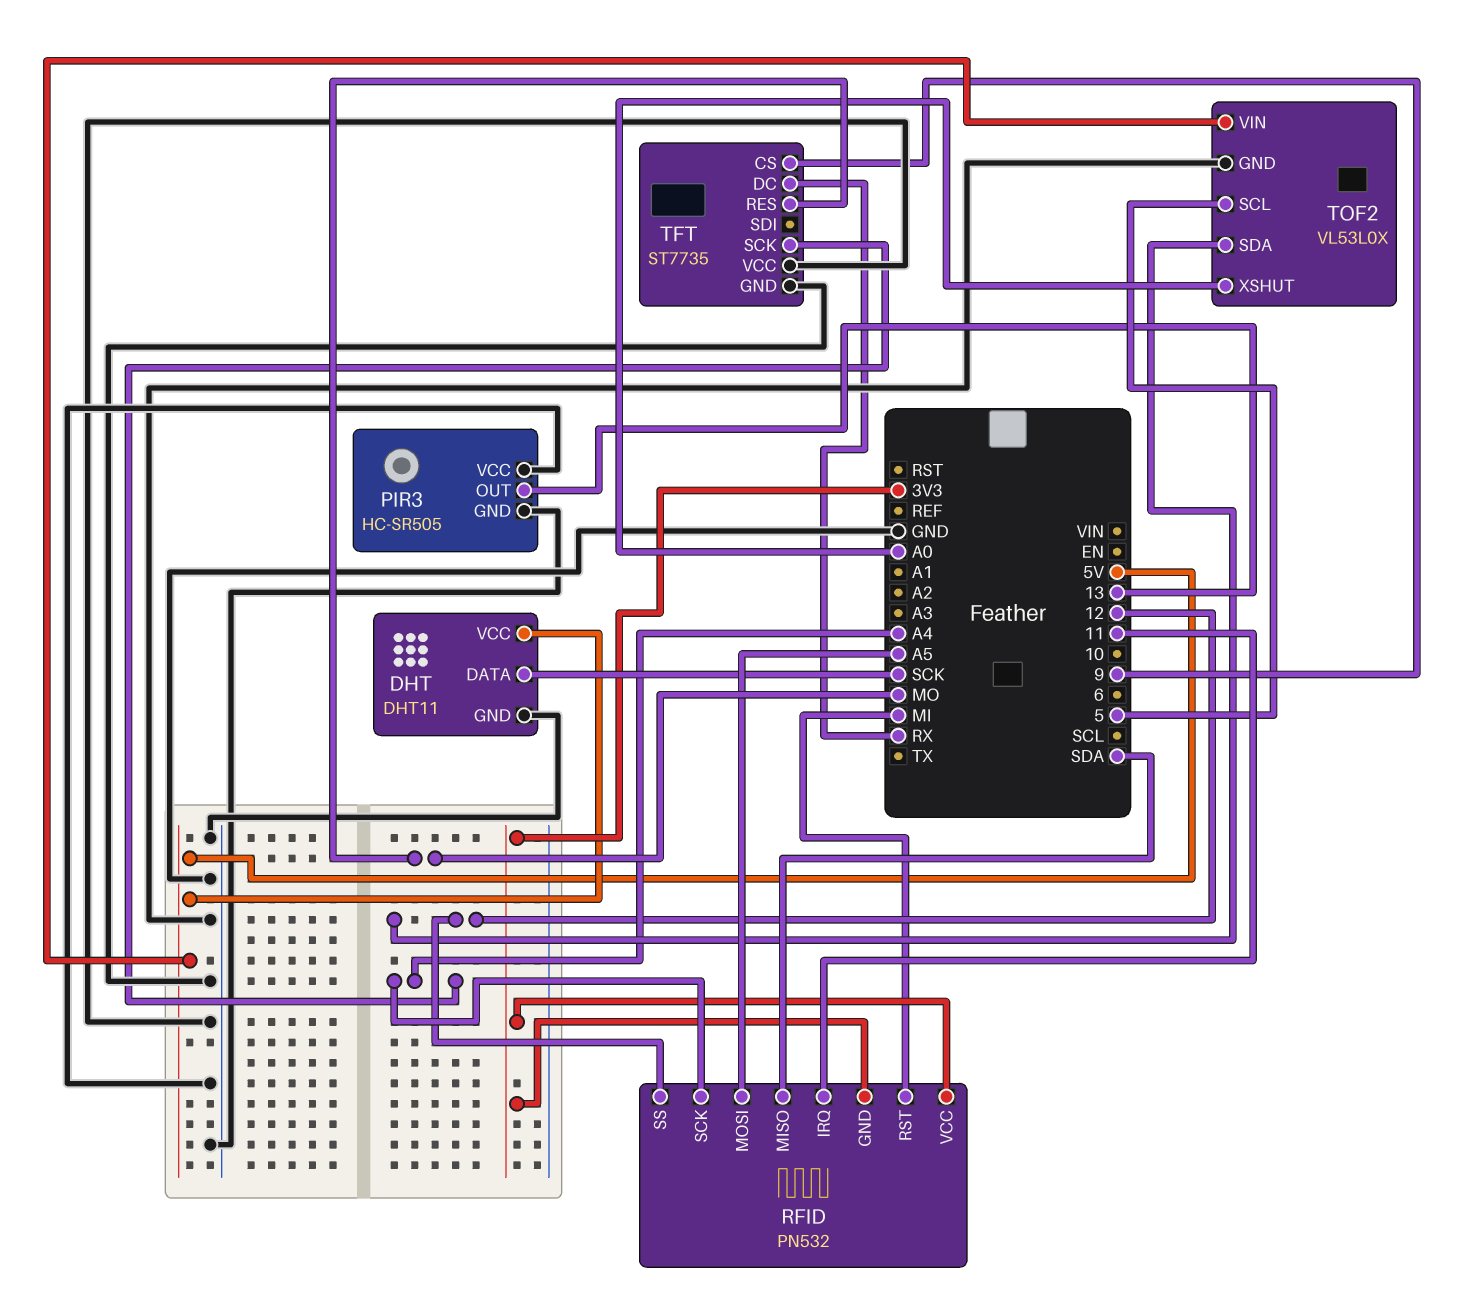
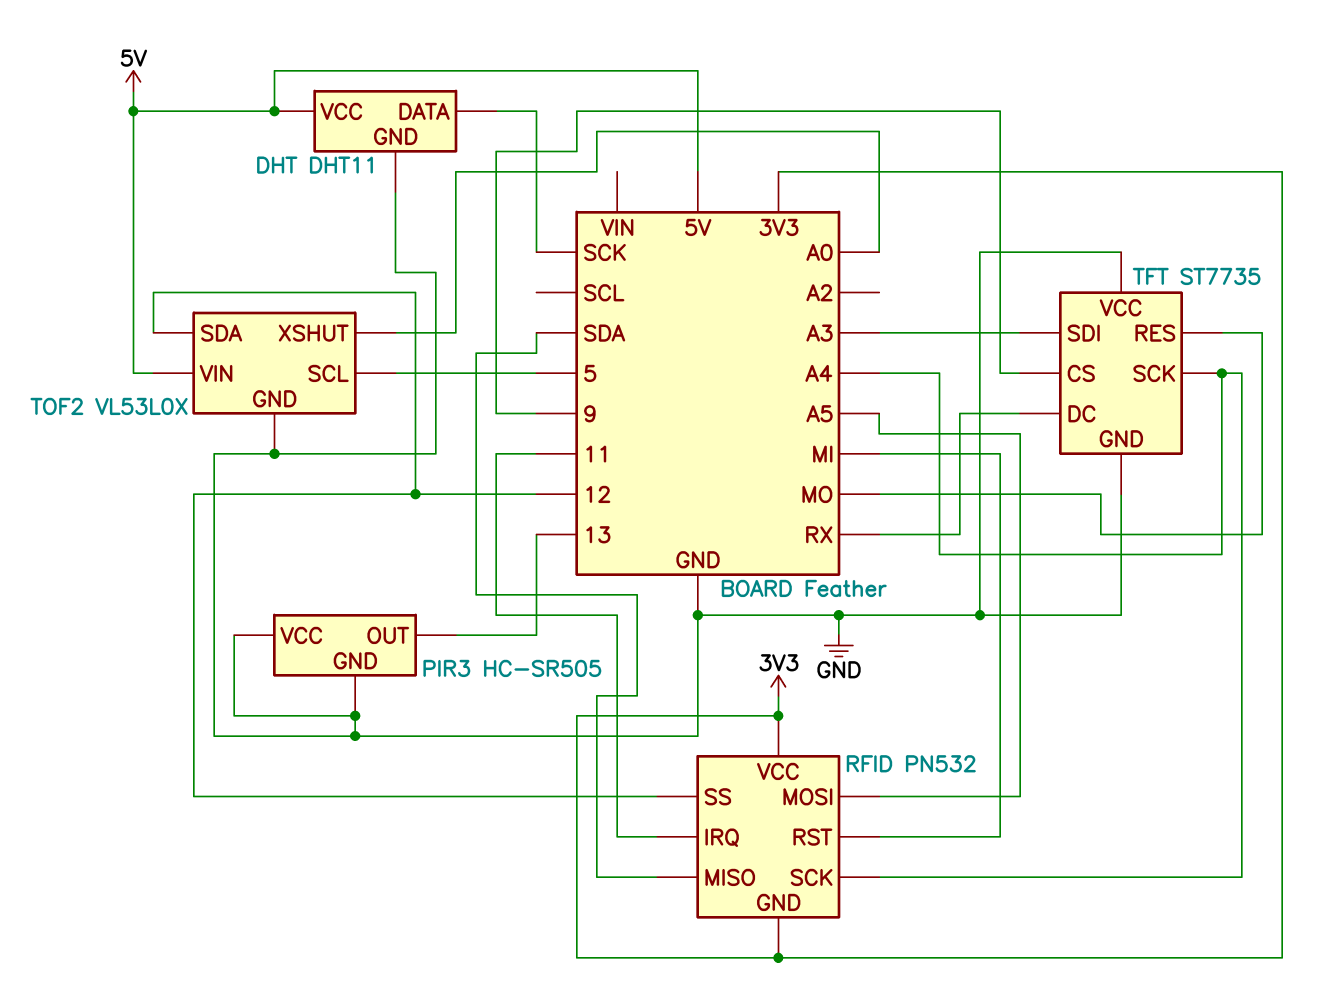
TFT pin SDI: none -> A3

